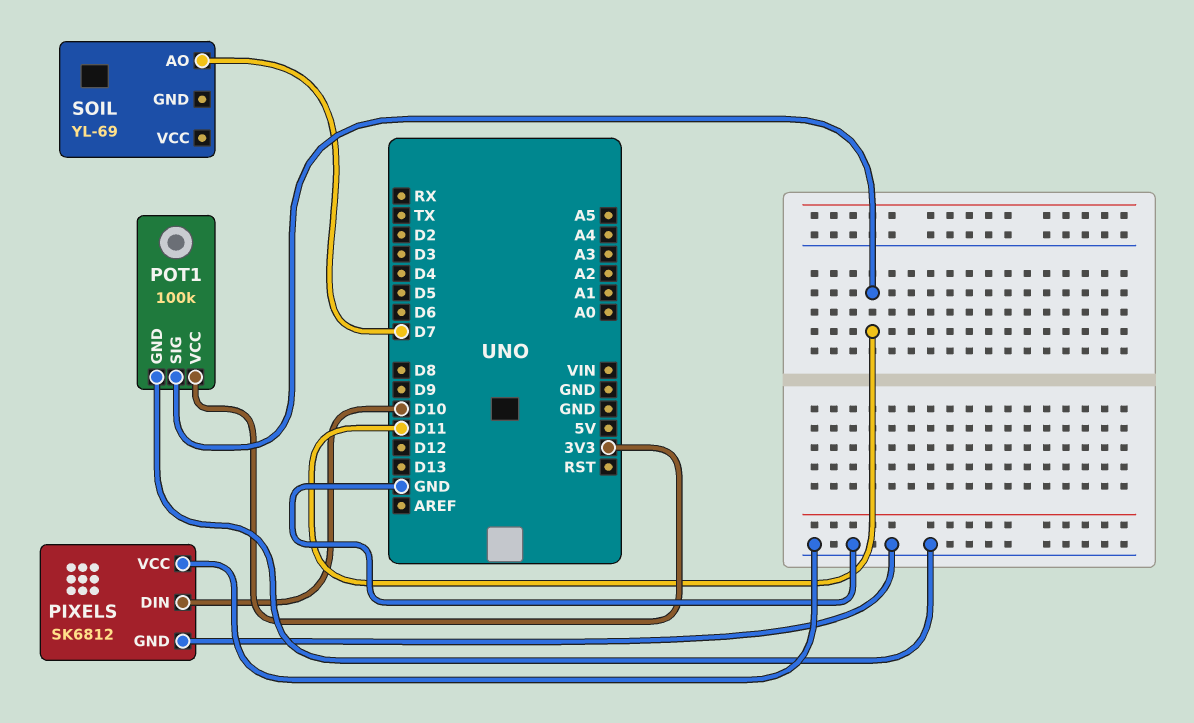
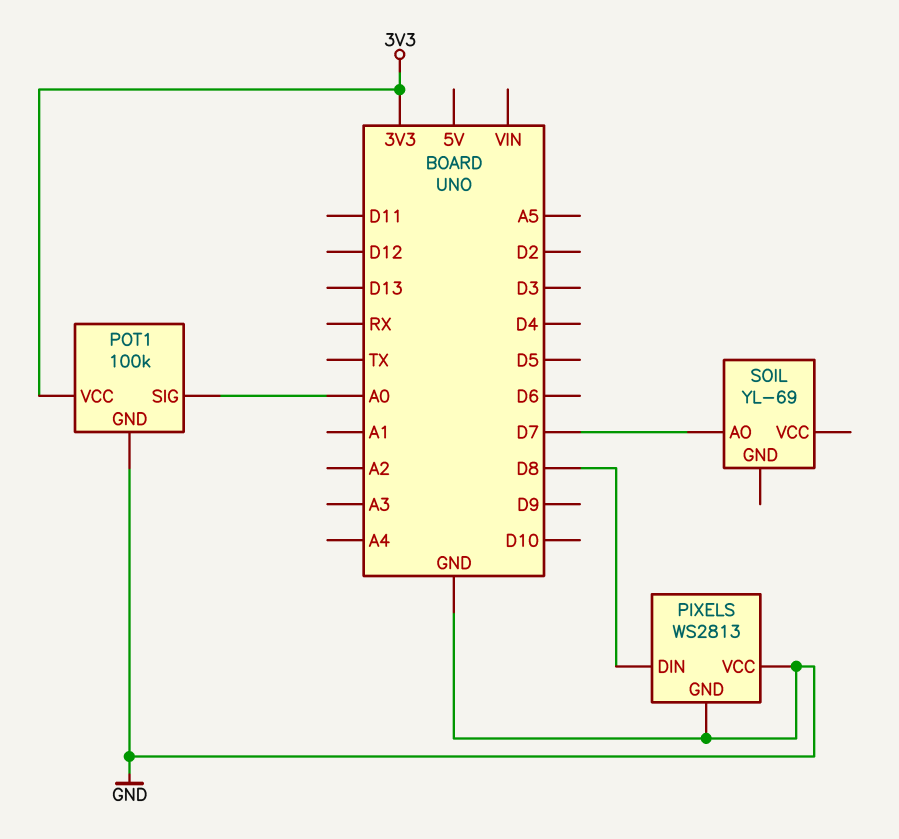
PIXELS: SK6812 -> WS2813
PIXELS pin DIN: D10 -> D8
POT1 pin SIG: D11 -> A0

